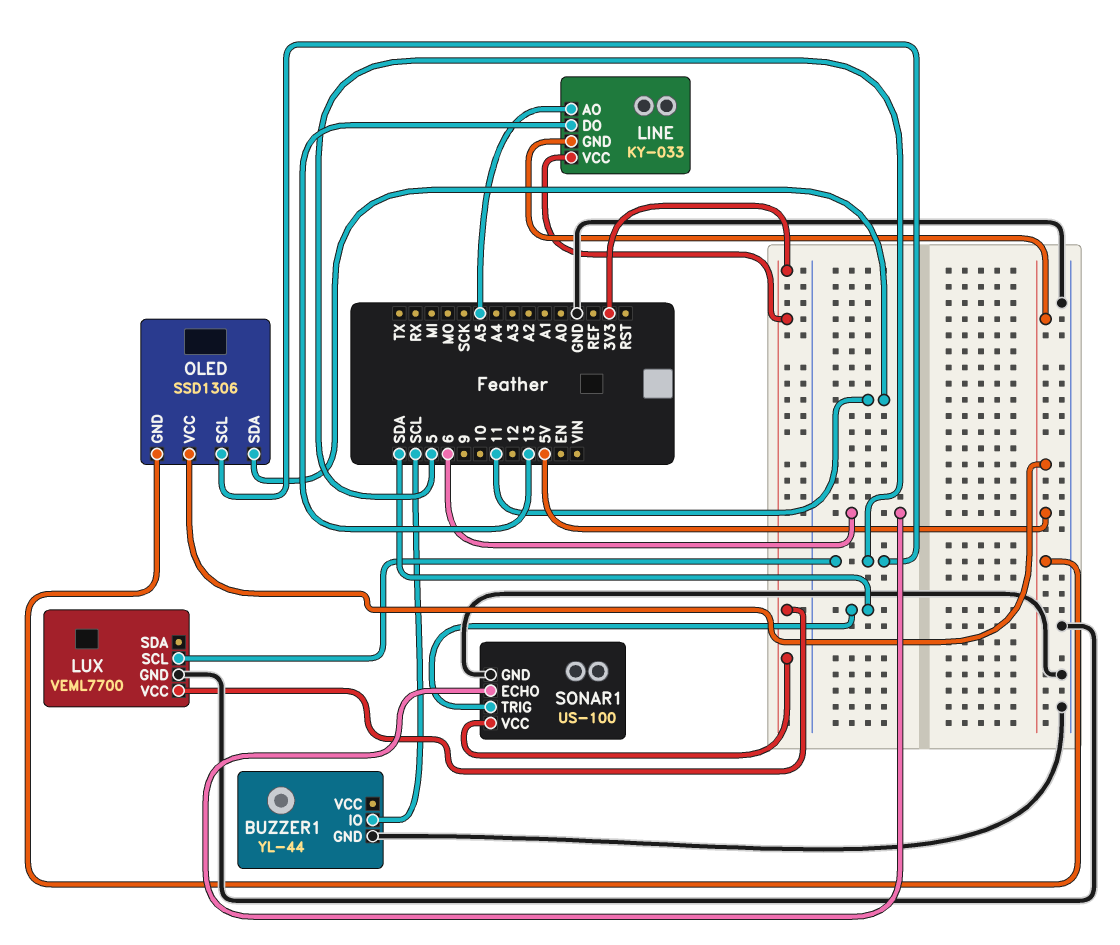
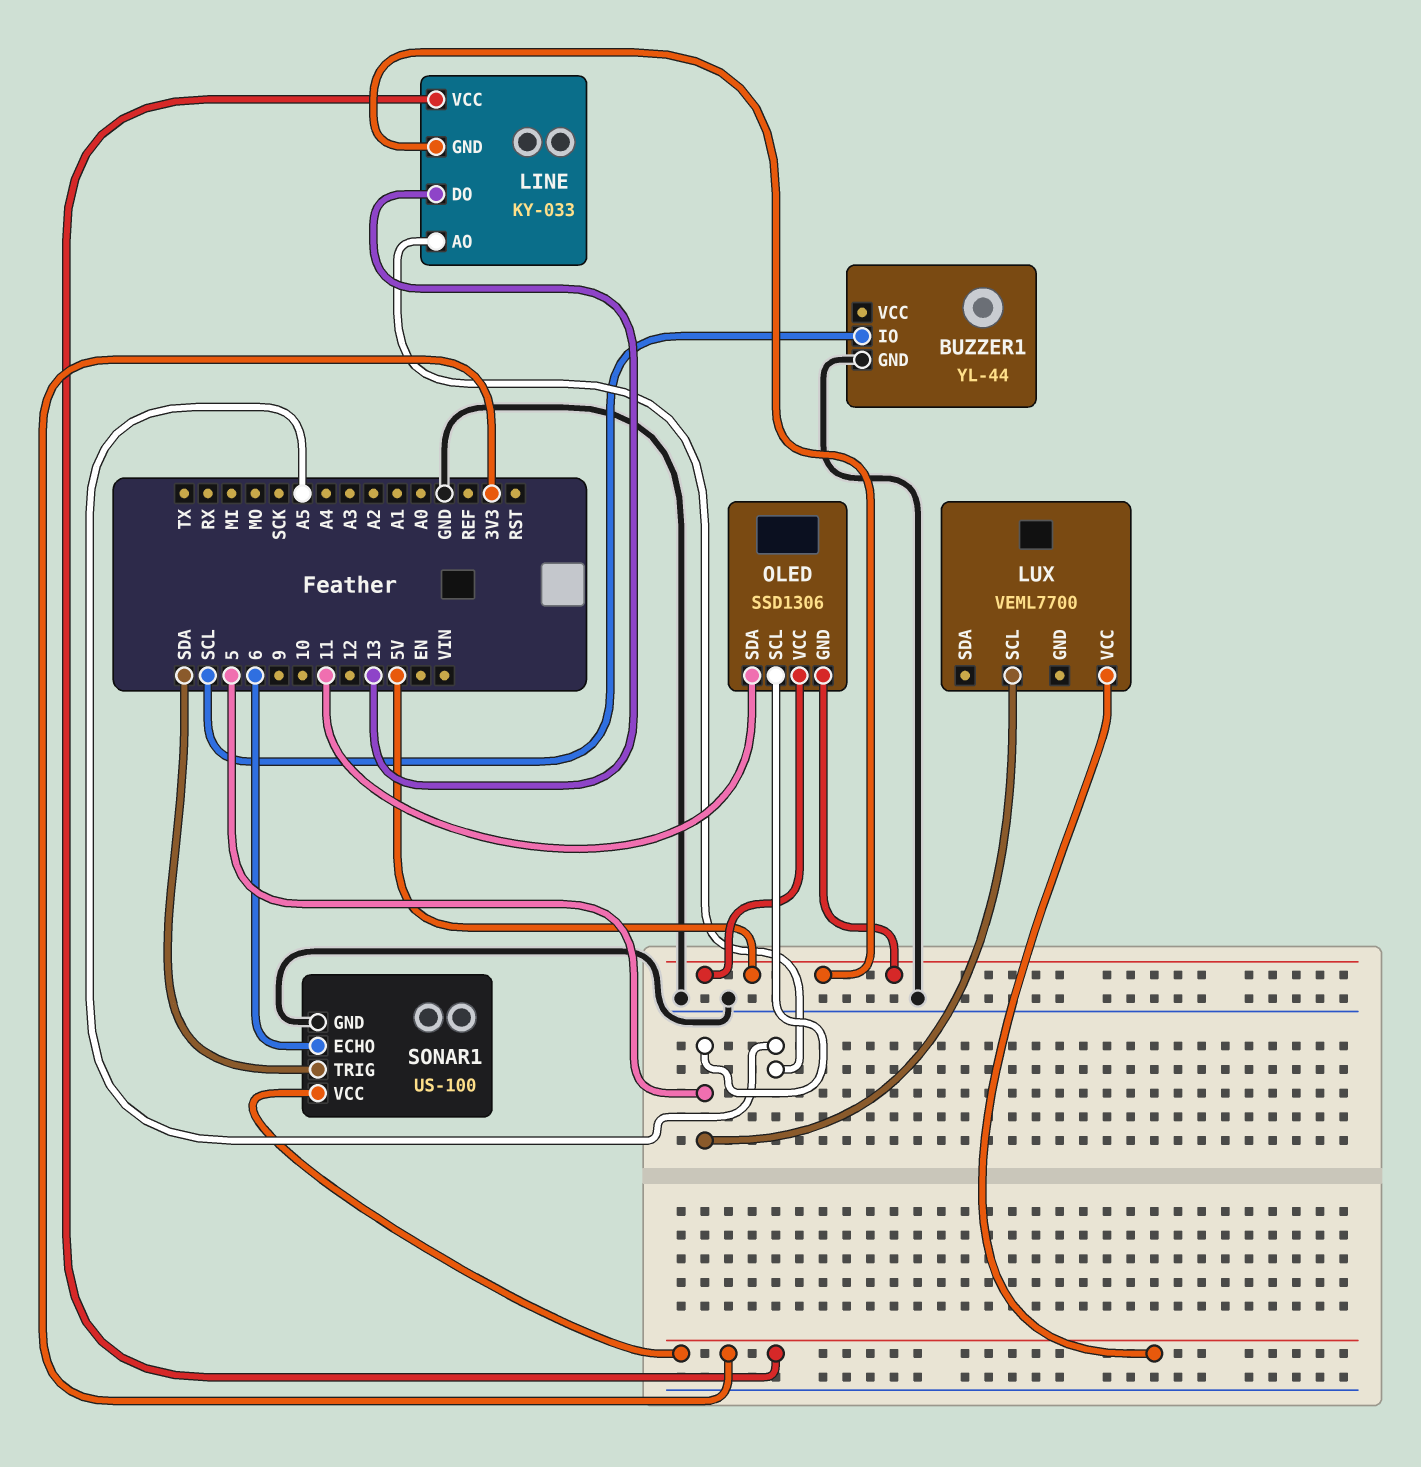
LUX pin GND: GND -> none

